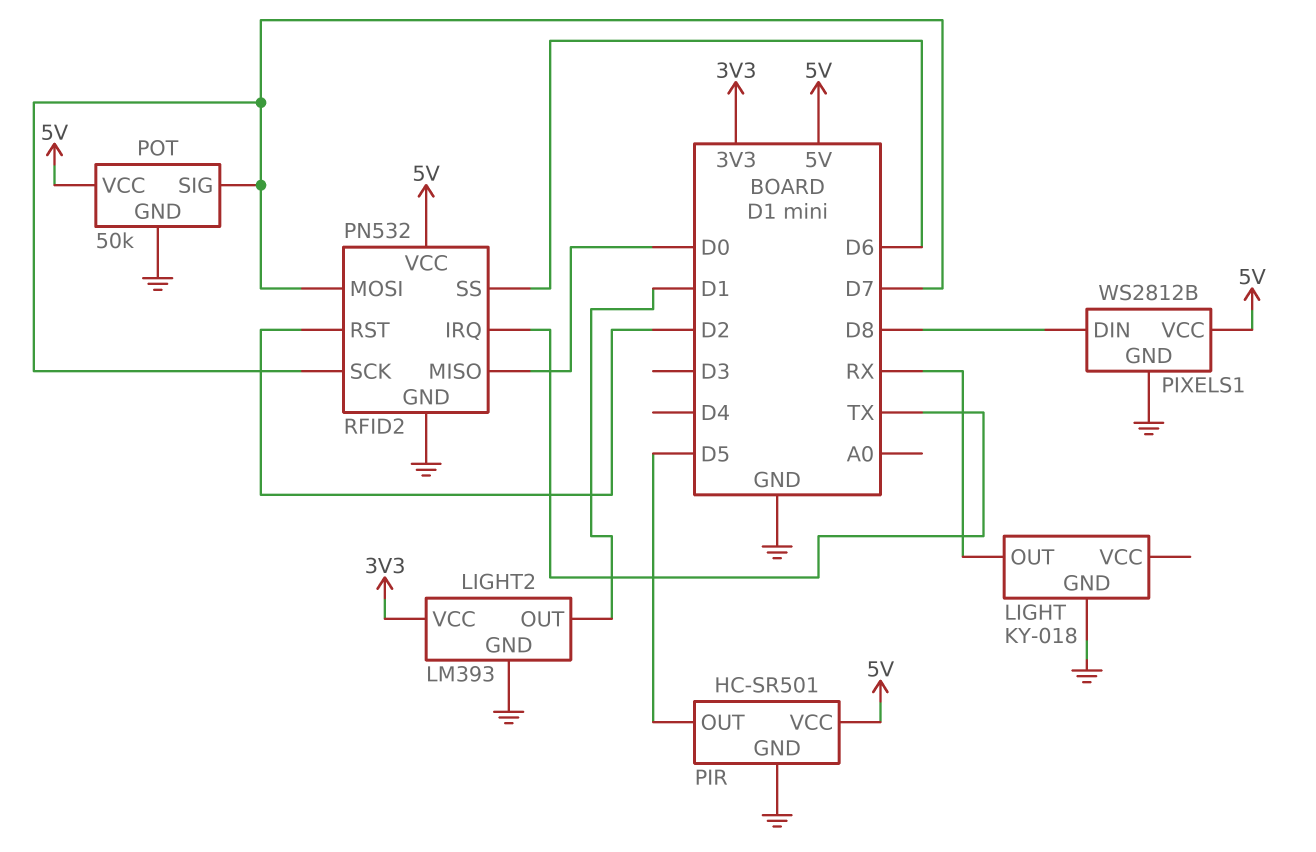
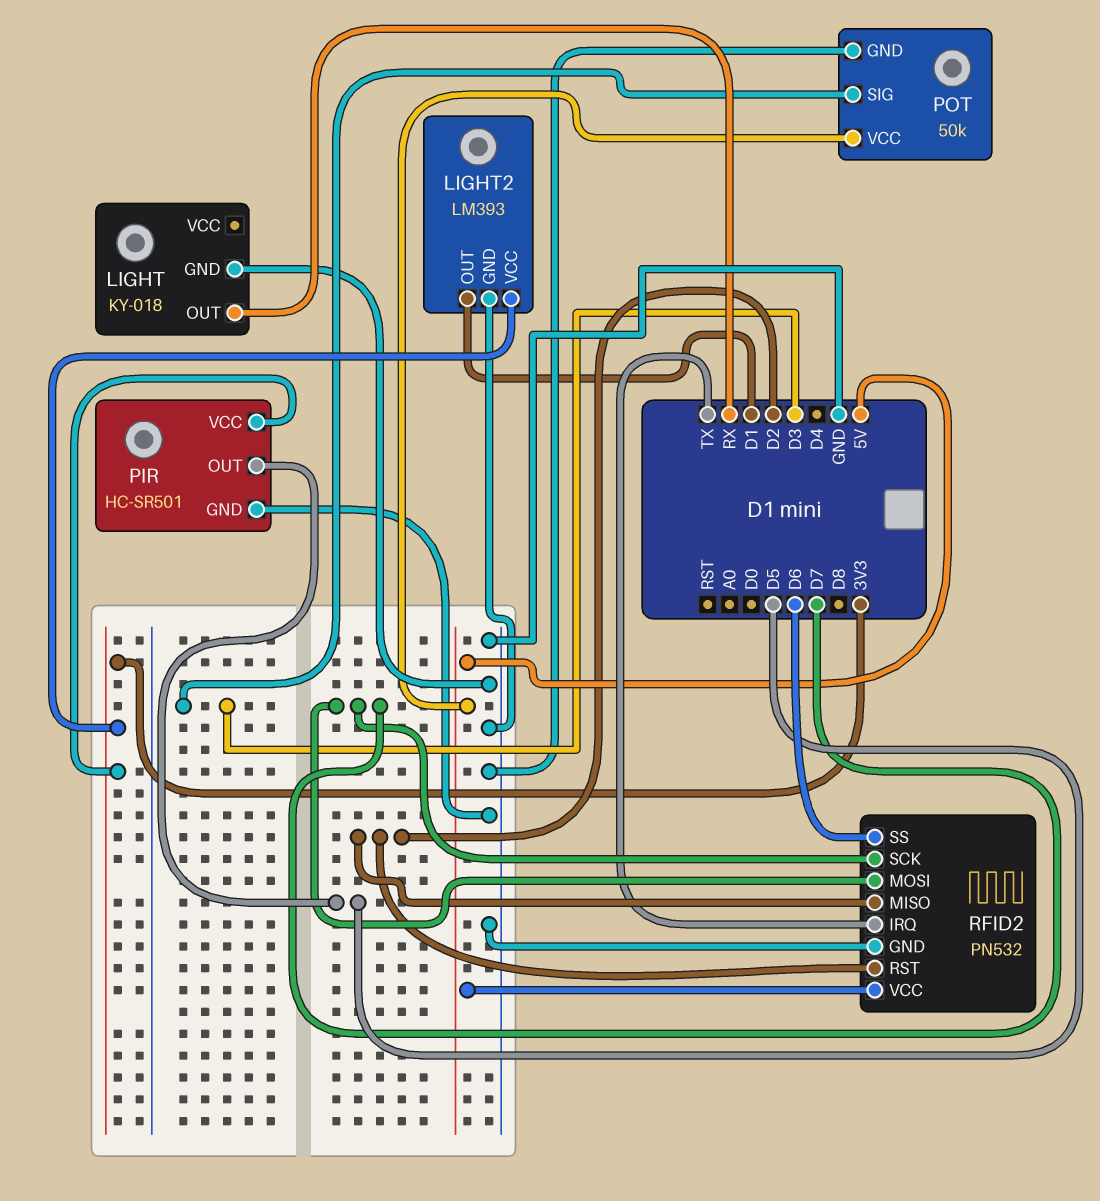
PIR pin VCC: 5V -> 3V3
PIXELS1: WS2812B -> none
PIXELS1 pin DIN: D8 -> none
PIXELS1 pin GND: GND -> none
PIXELS1 pin VCC: 5V -> none
POT pin SIG: D7 -> D3
RFID2 pin MISO: D0 -> D2

